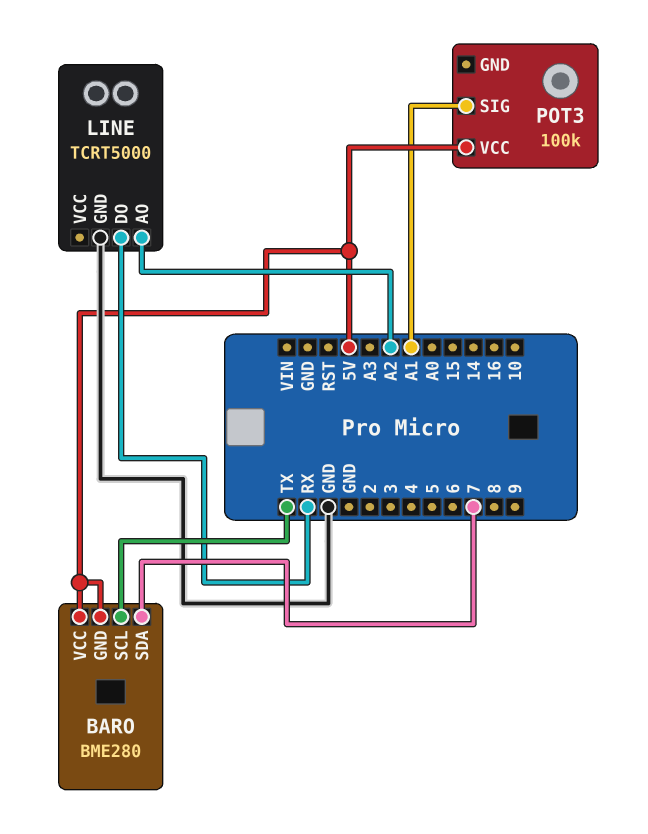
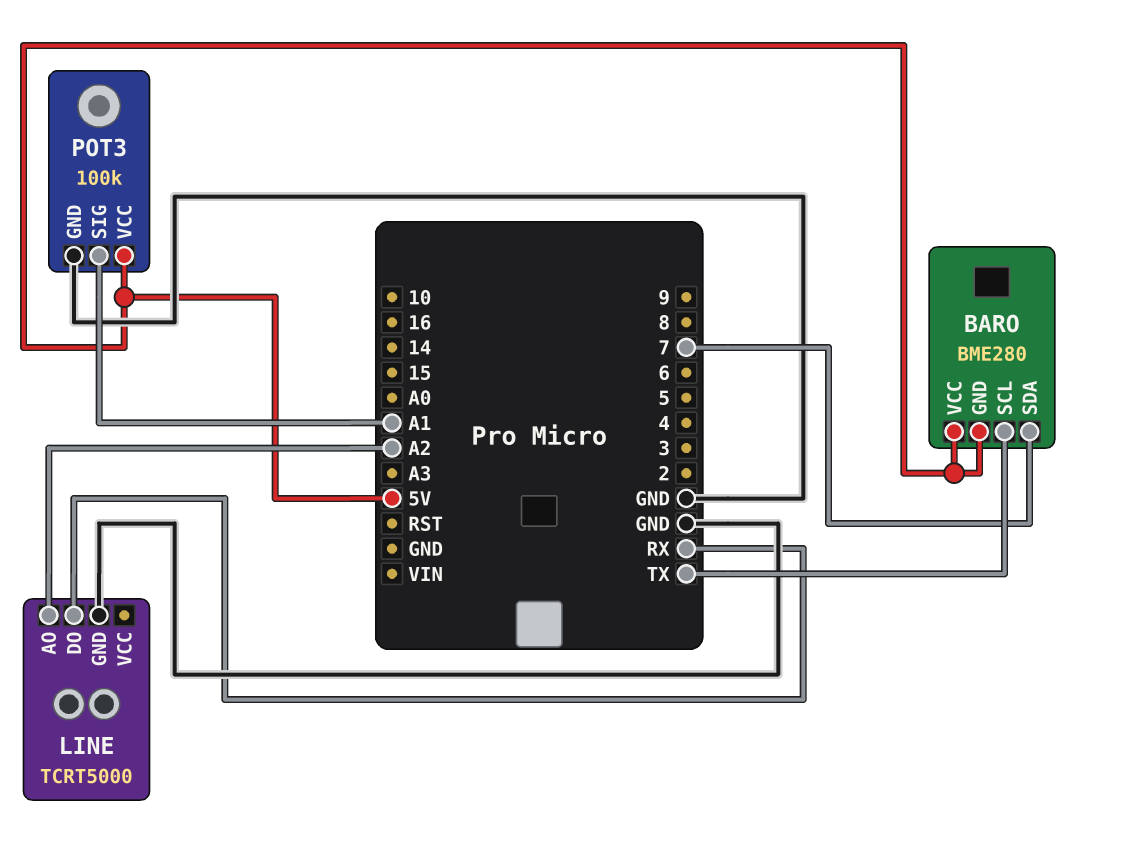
POT3 pin GND: none -> GND

